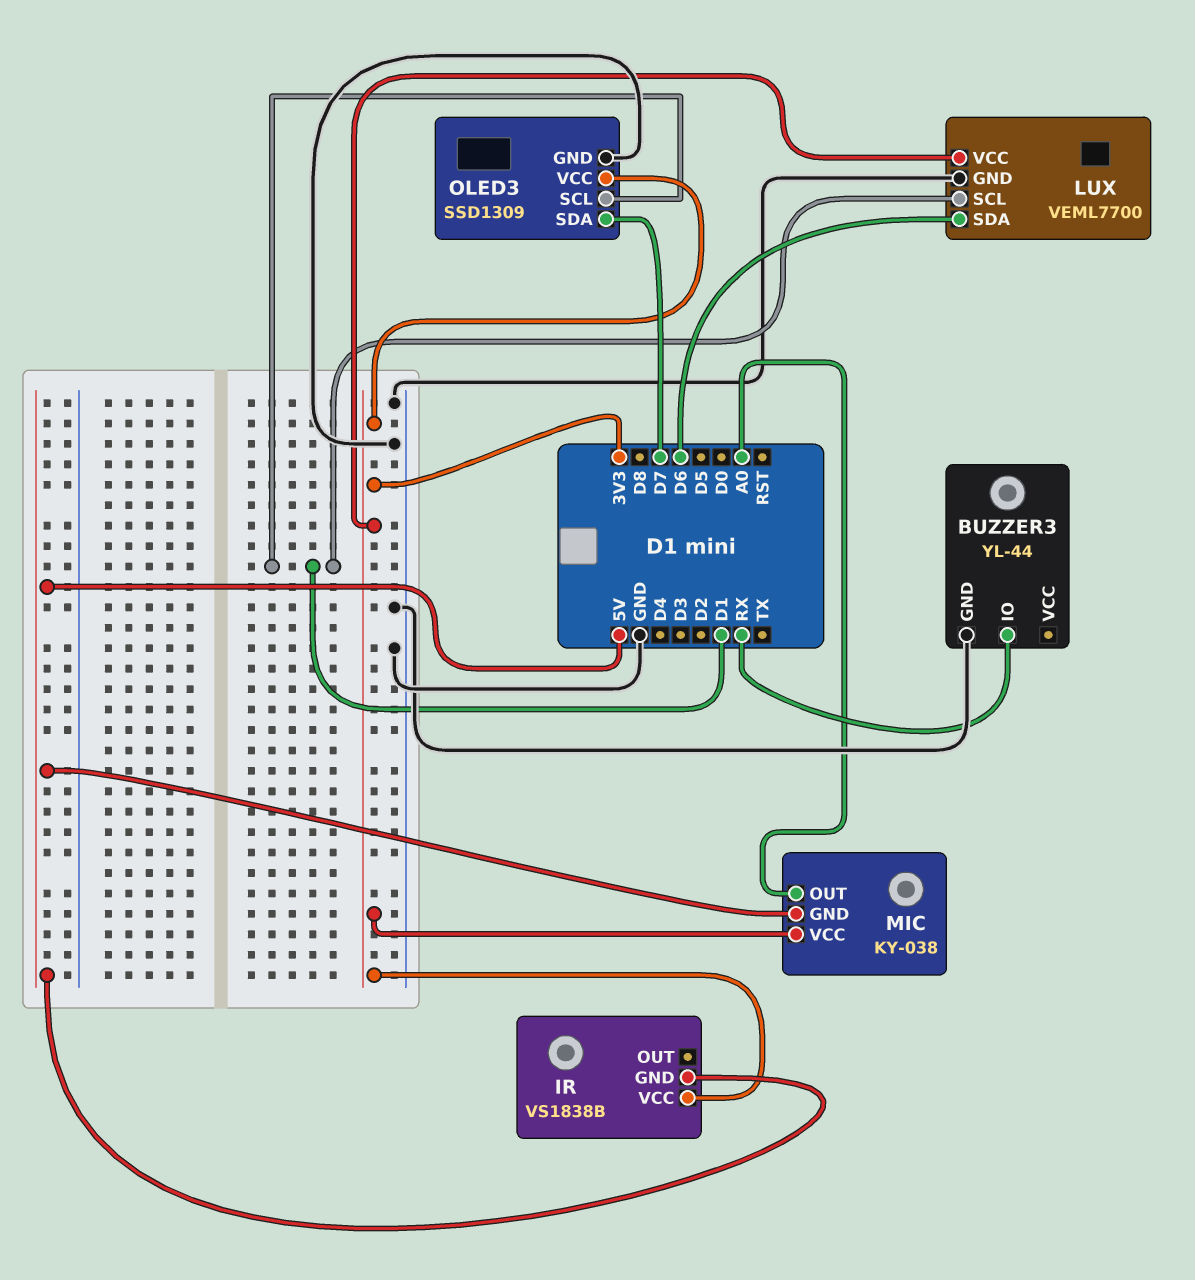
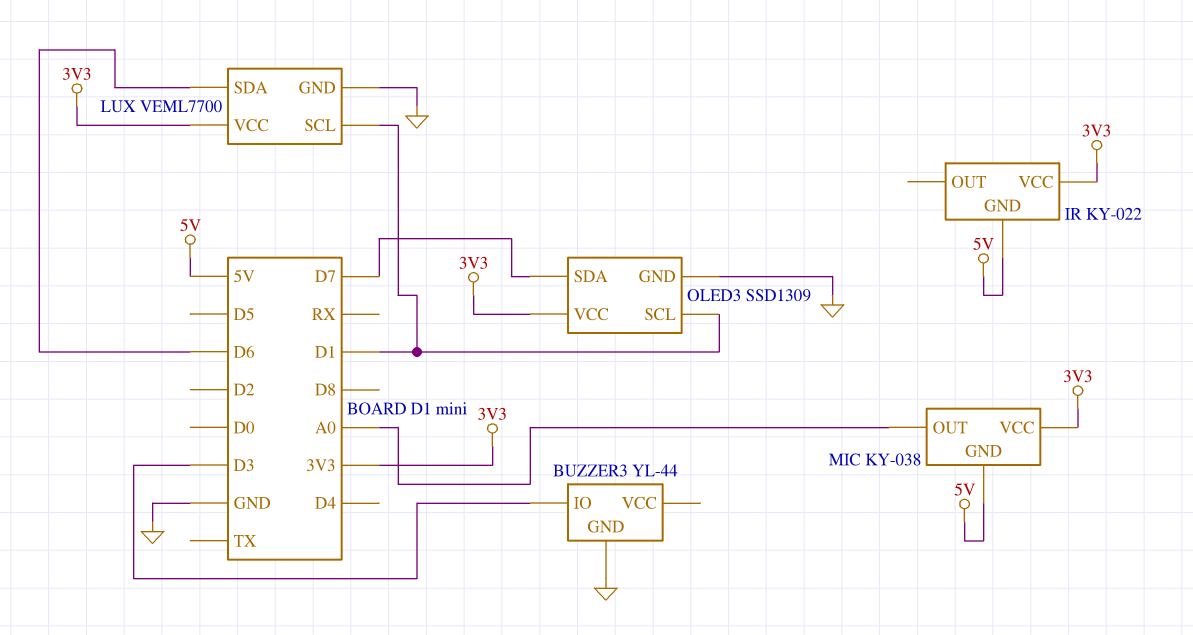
BUZZER3 pin IO: RX -> D3
IR: VS1838B -> KY-022

